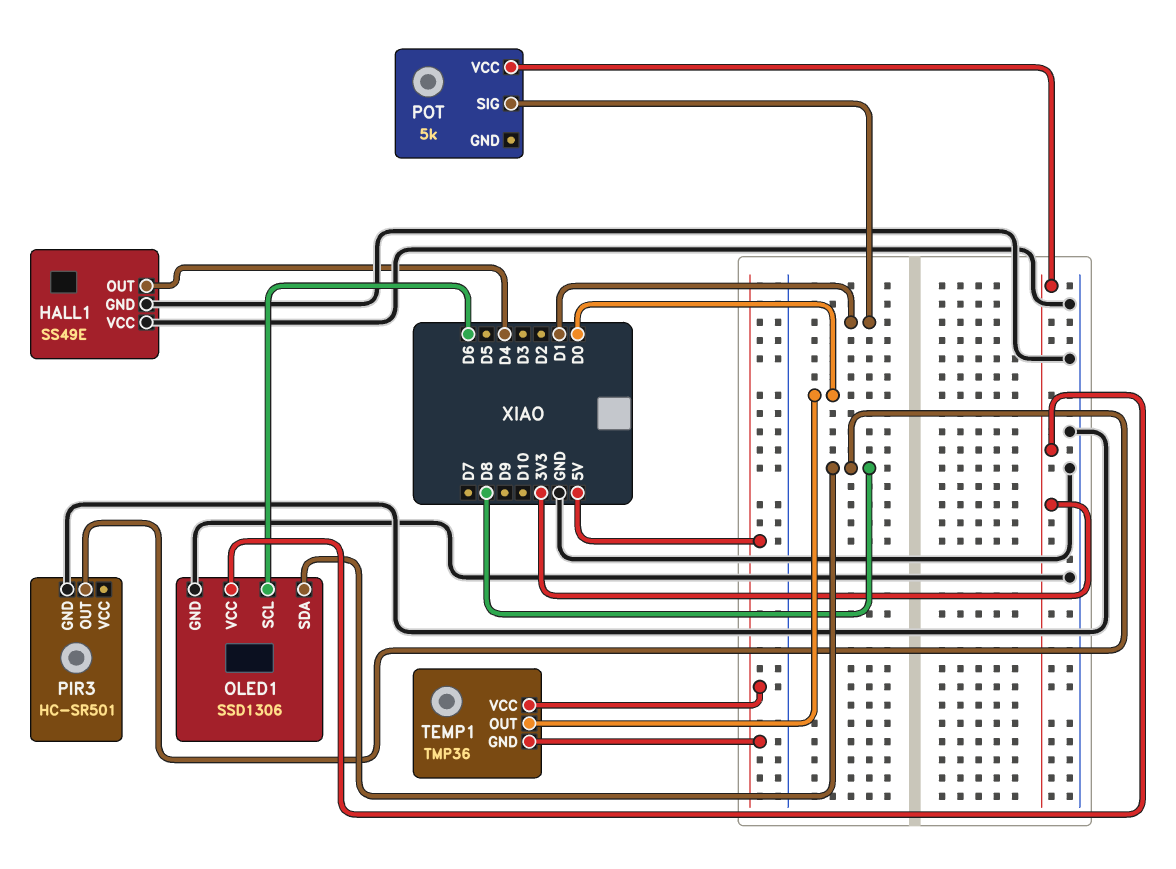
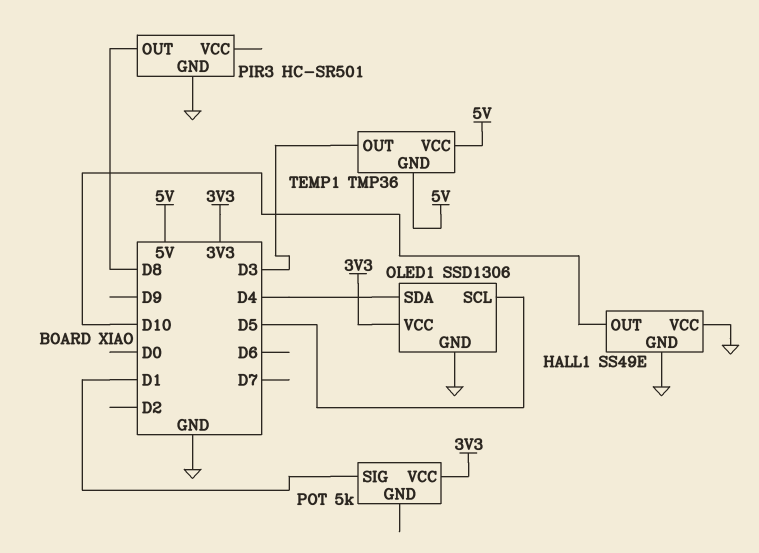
HALL1 pin OUT: D4 -> D10
OLED1 pin SCL: D6 -> D5
OLED1 pin SDA: D8 -> D4
TEMP1 pin OUT: D0 -> D3

